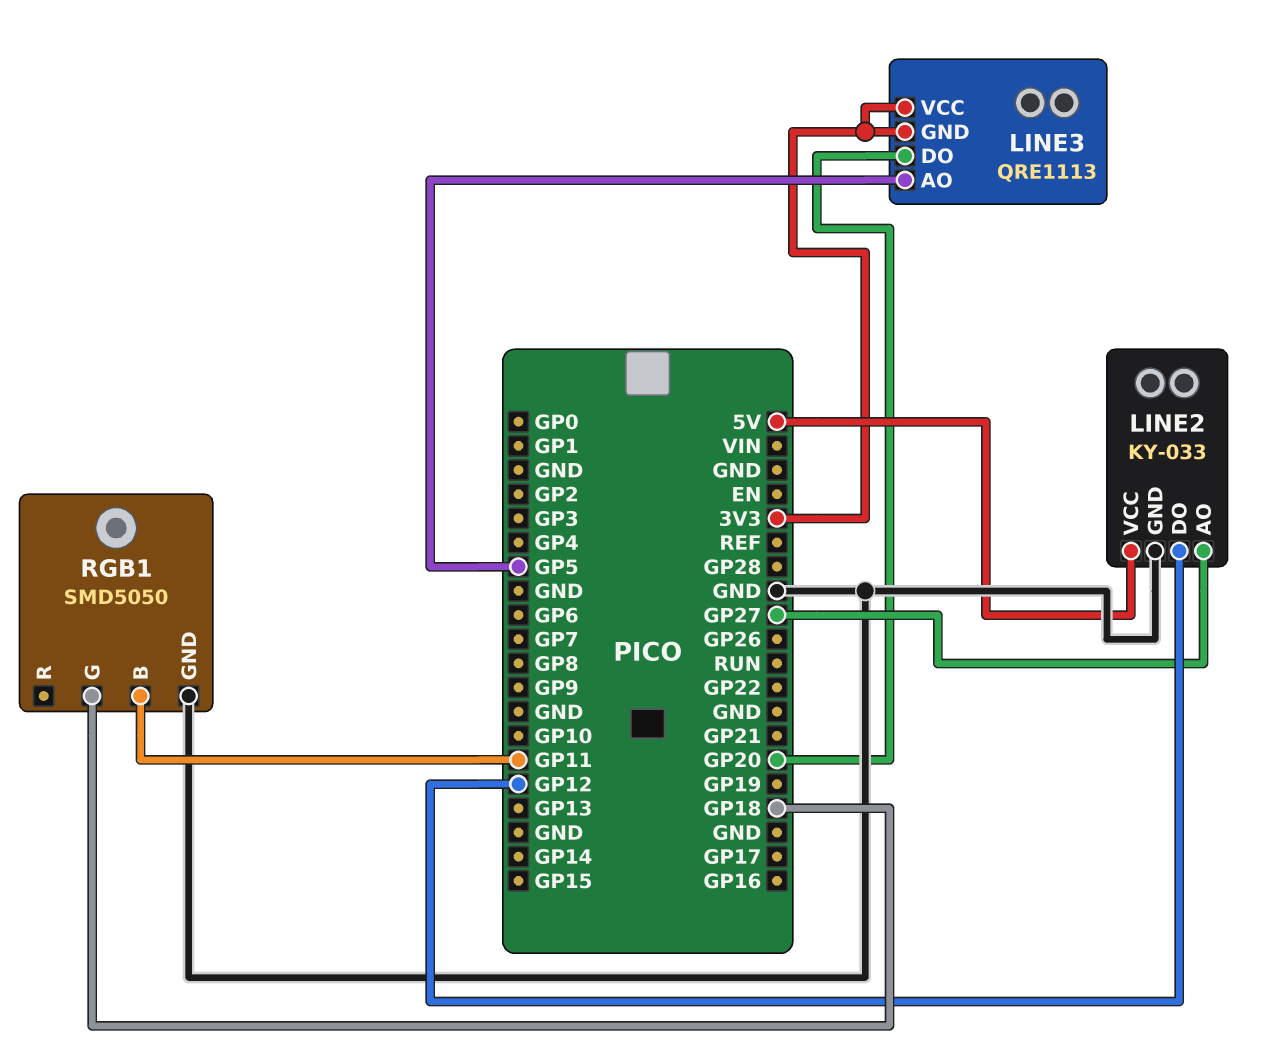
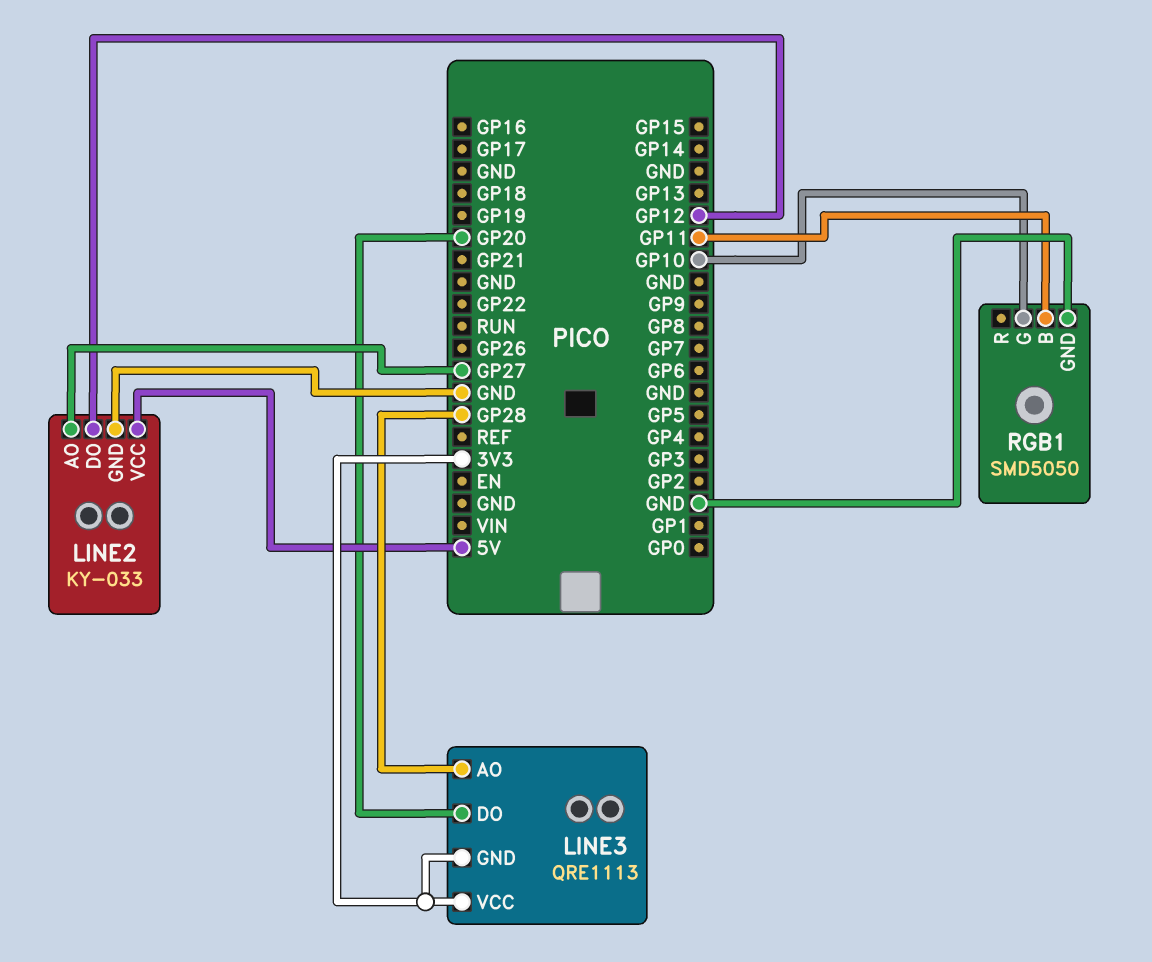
LINE3 pin AO: GP5 -> GP28
RGB1 pin G: GP18 -> GP10

